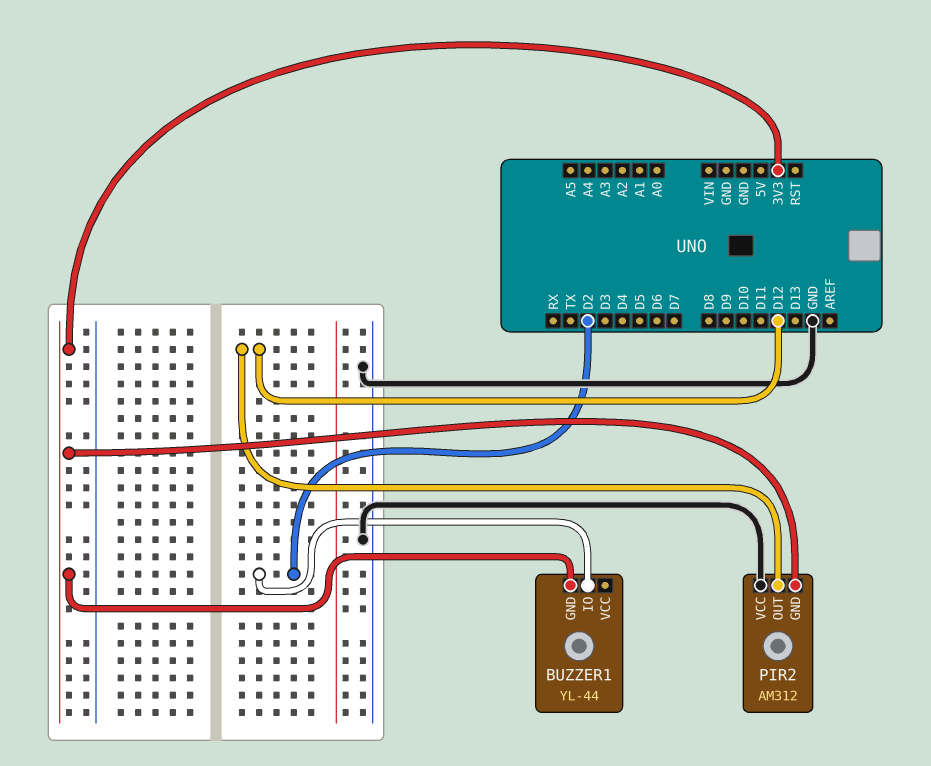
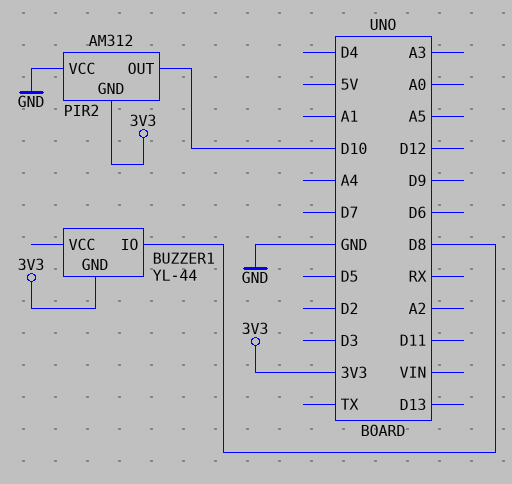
BUZZER1 pin IO: D2 -> D8
PIR2 pin OUT: D12 -> D10

